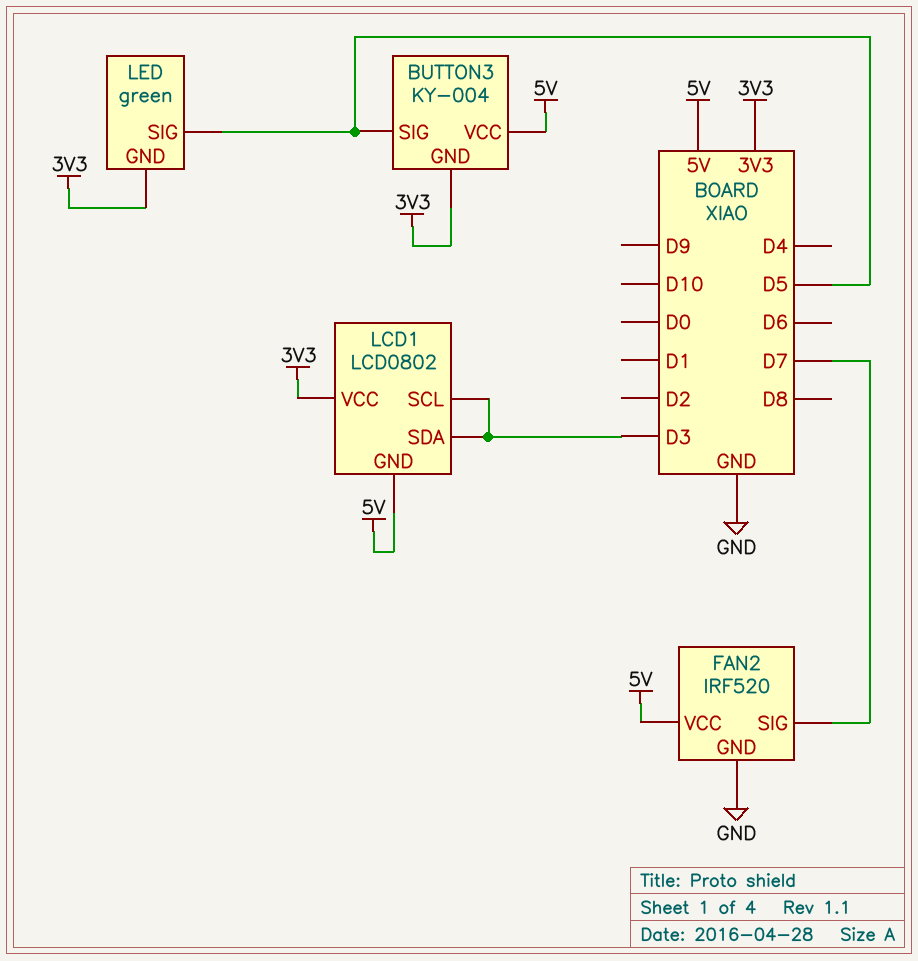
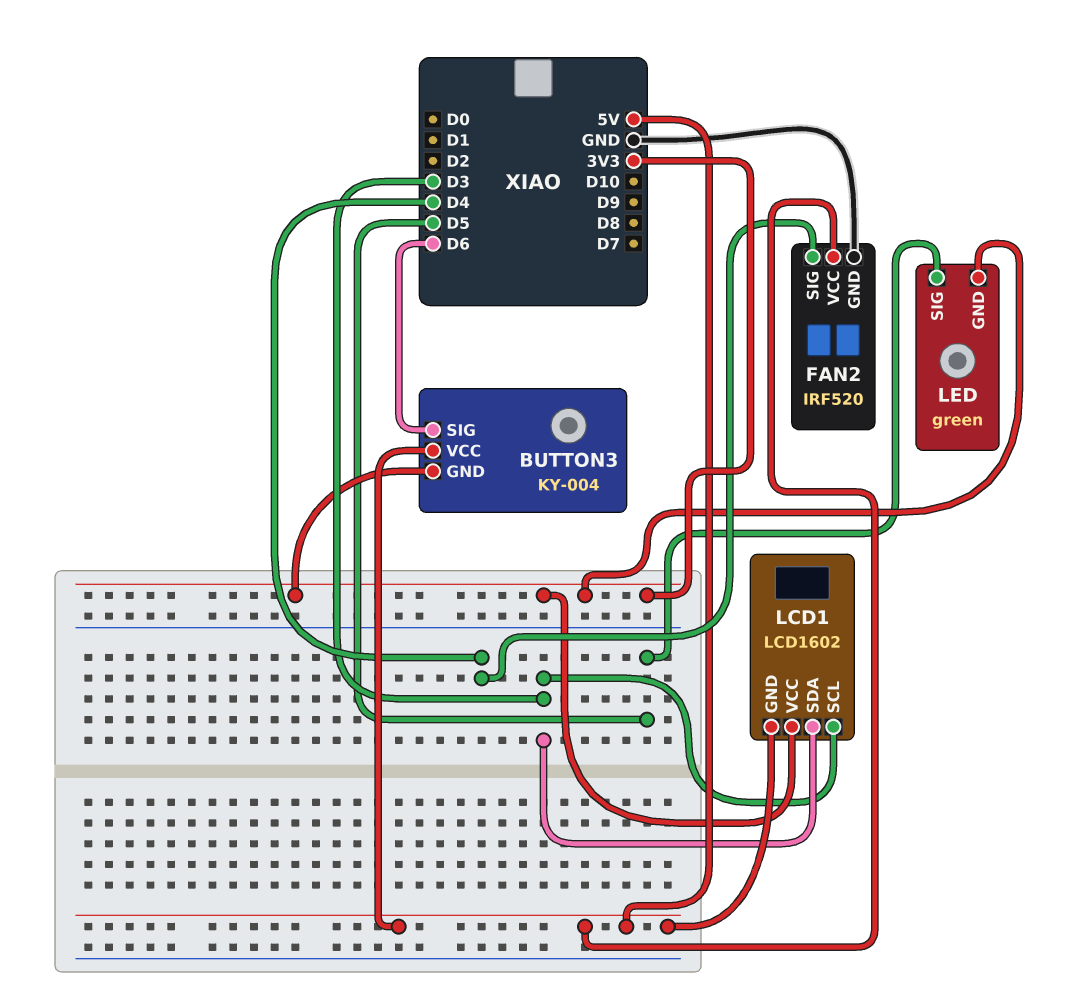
BUTTON3 pin SIG: D5 -> D6
FAN2 pin SIG: D7 -> D4
LCD1: LCD0802 -> LCD1602

